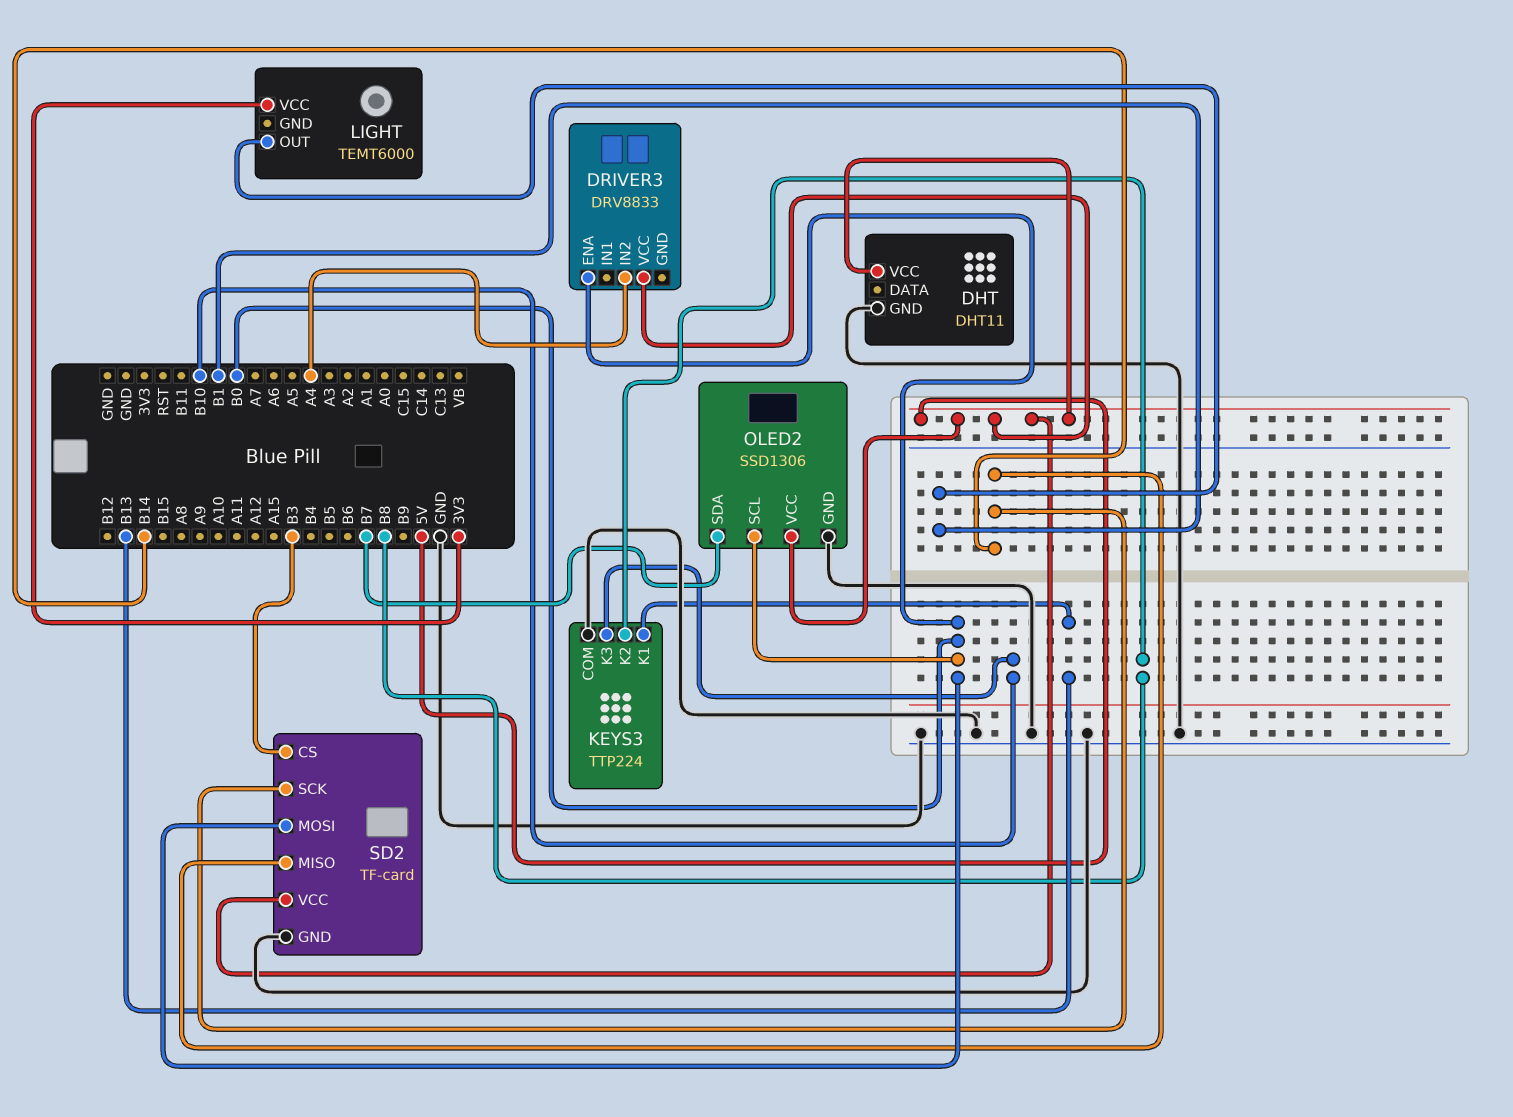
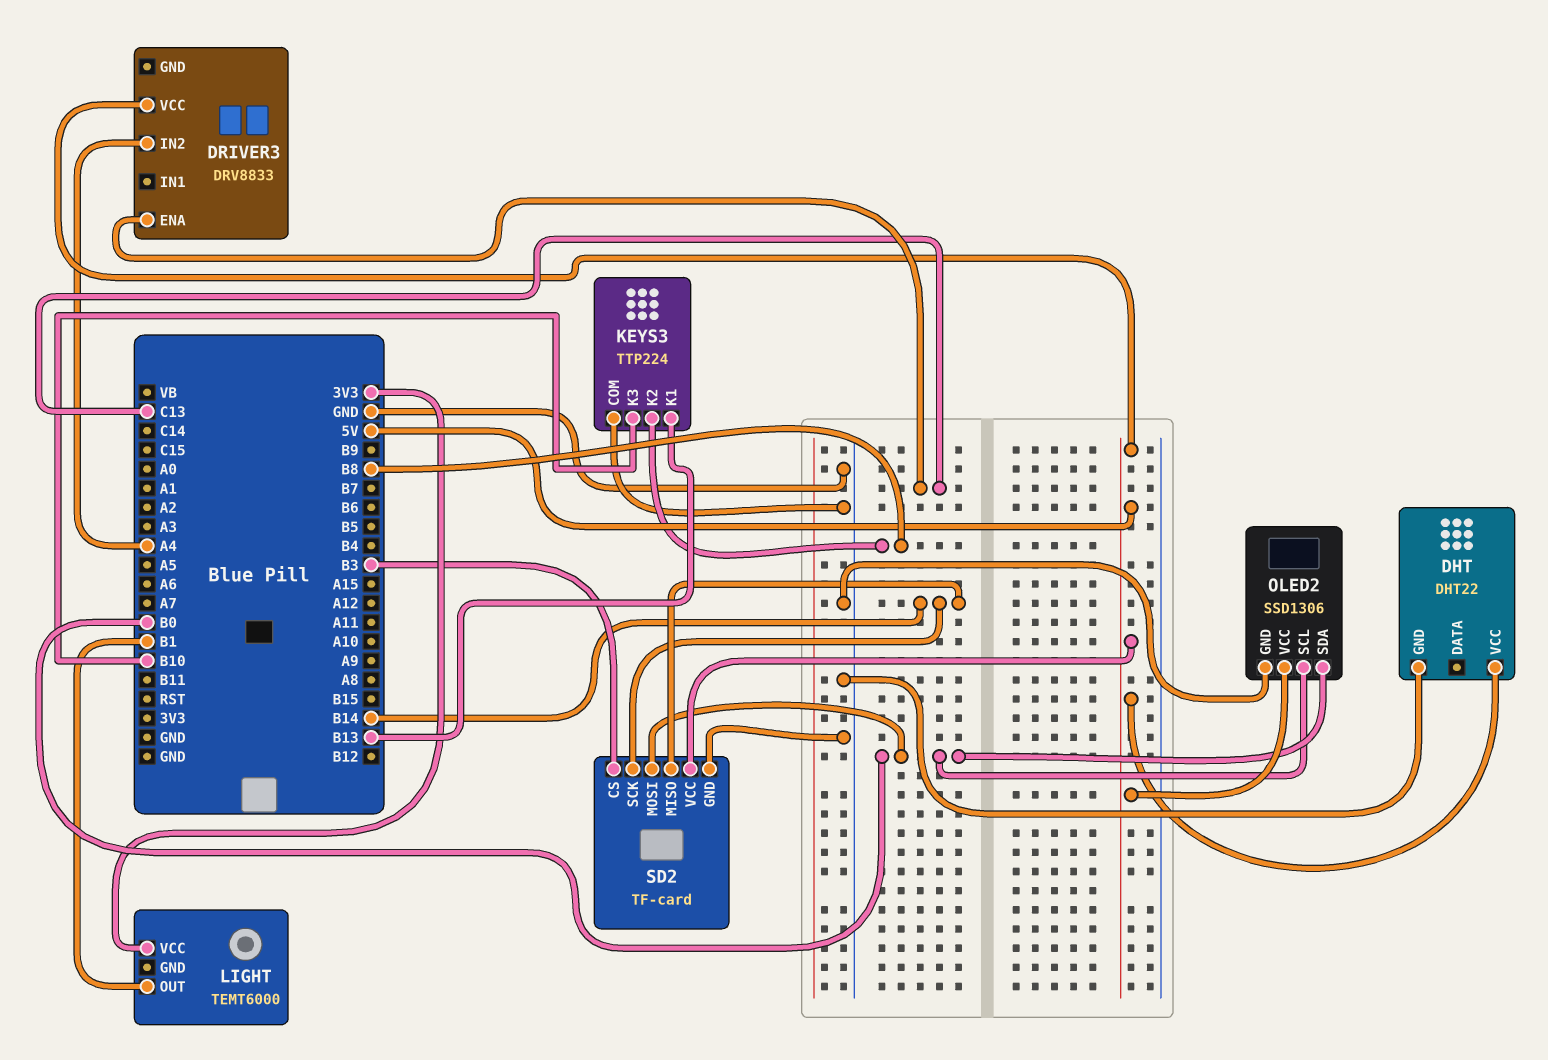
DHT: DHT11 -> DHT22
DRIVER3 pin ENA: B0 -> C13
OLED2 pin SDA: B7 -> B0

